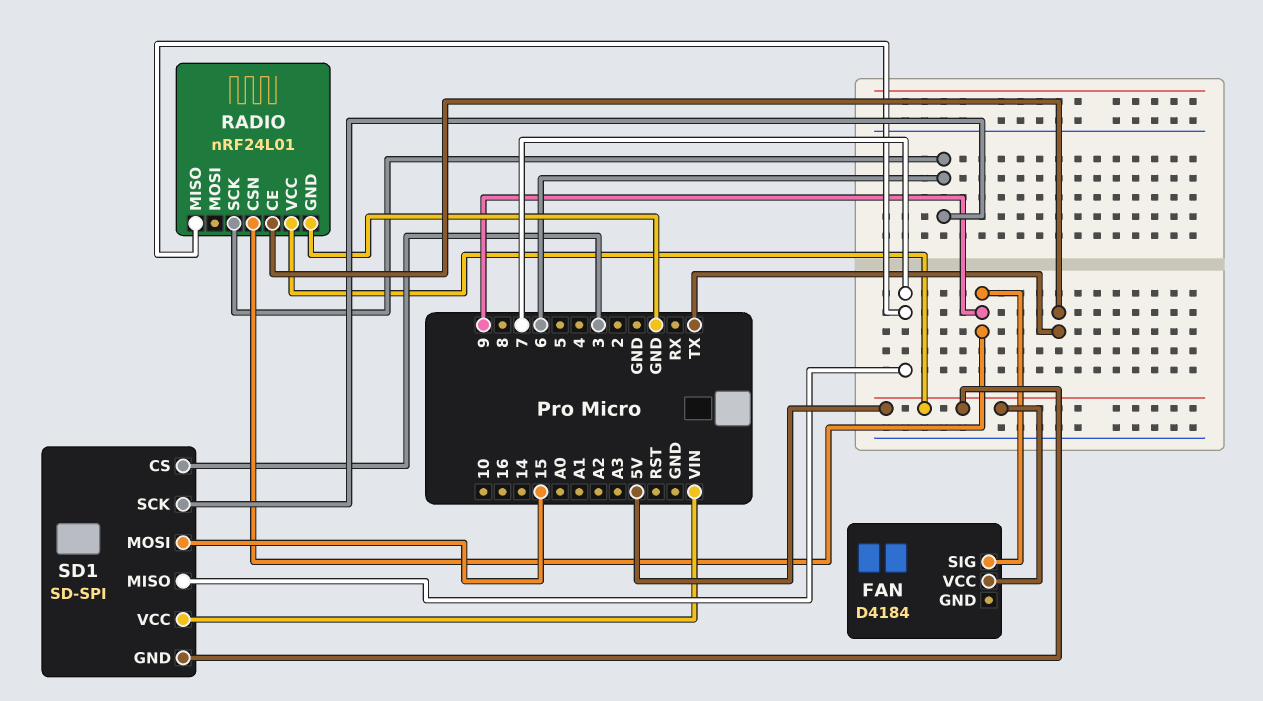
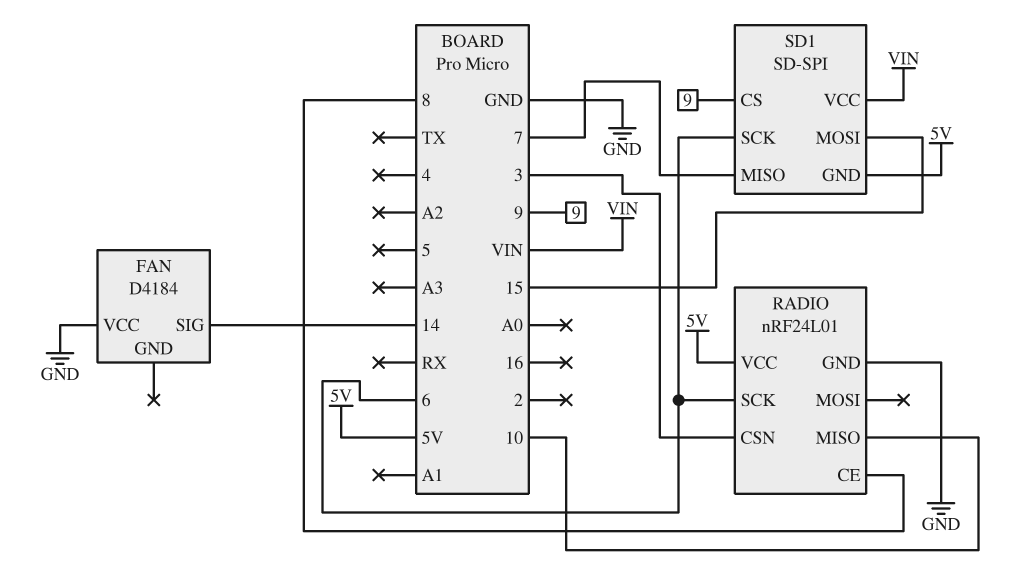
FAN pin SIG: 9 -> 14
FAN pin VCC: 5V -> GND
RADIO pin CE: TX -> 8
RADIO pin CSN: 9 -> 3
RADIO pin MISO: 7 -> 10
SD1 pin CS: 3 -> 9

